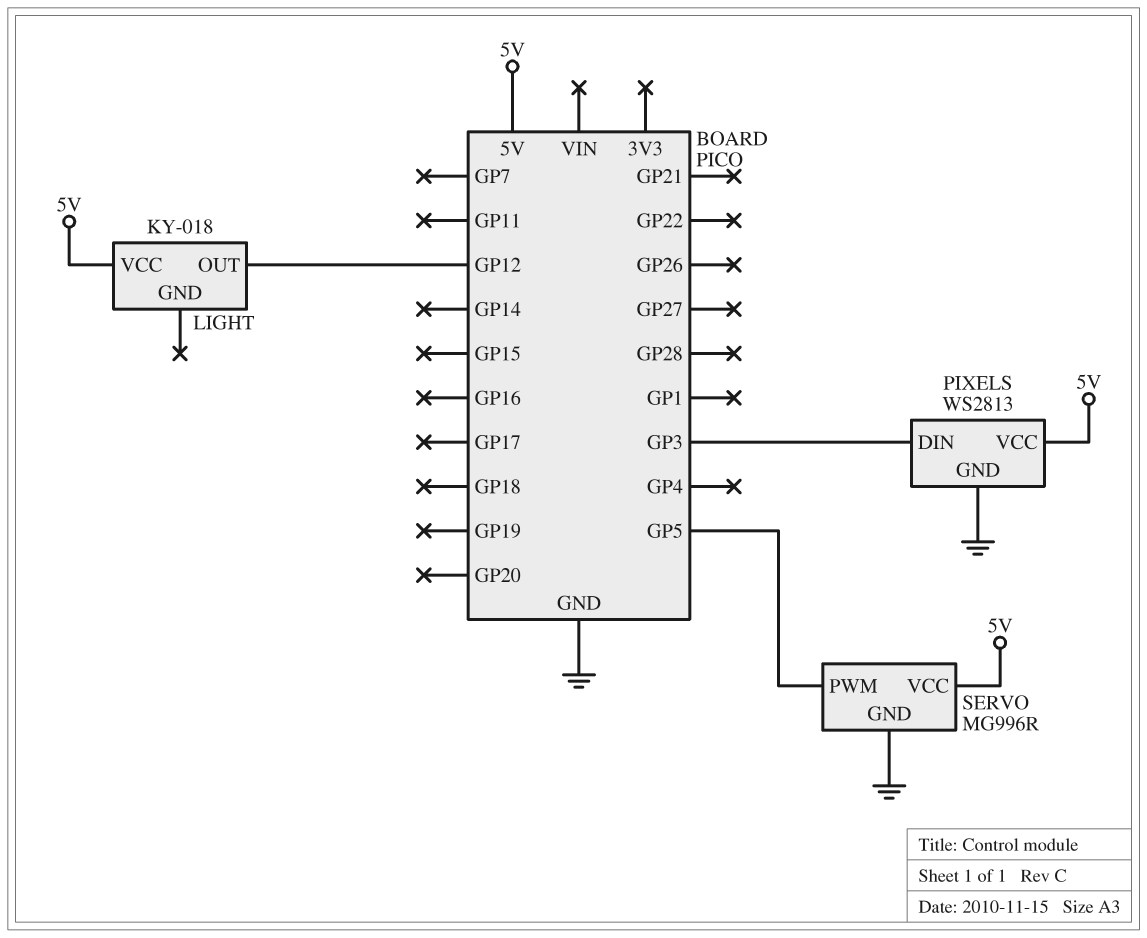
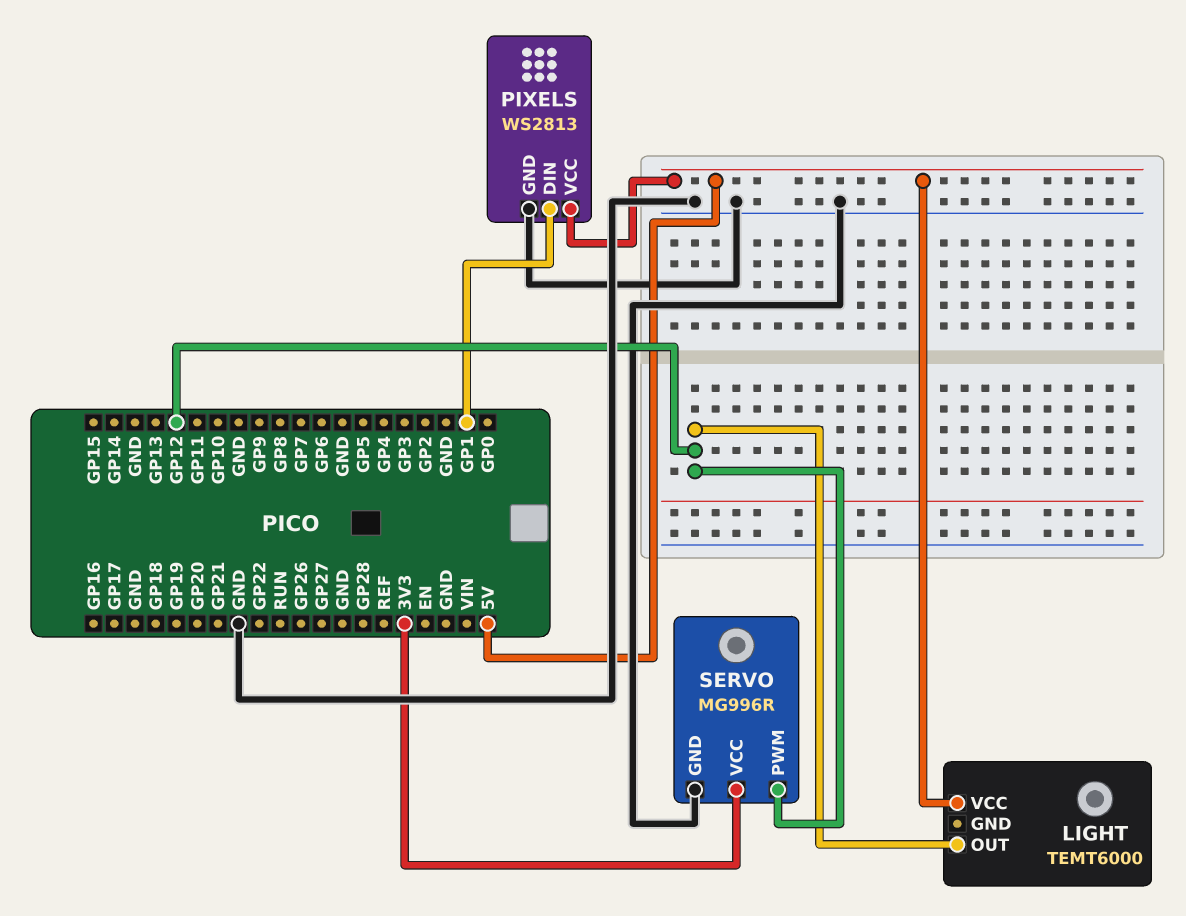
LIGHT: KY-018 -> TEMT6000
PIXELS pin DIN: GP3 -> GP1
SERVO pin PWM: GP5 -> GP12
SERVO pin VCC: 5V -> 3V3

